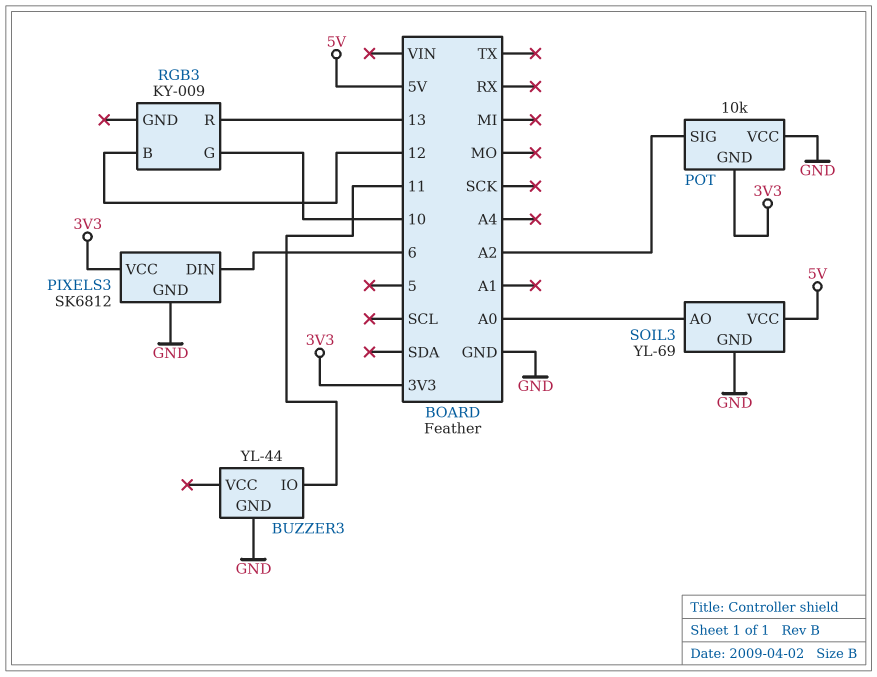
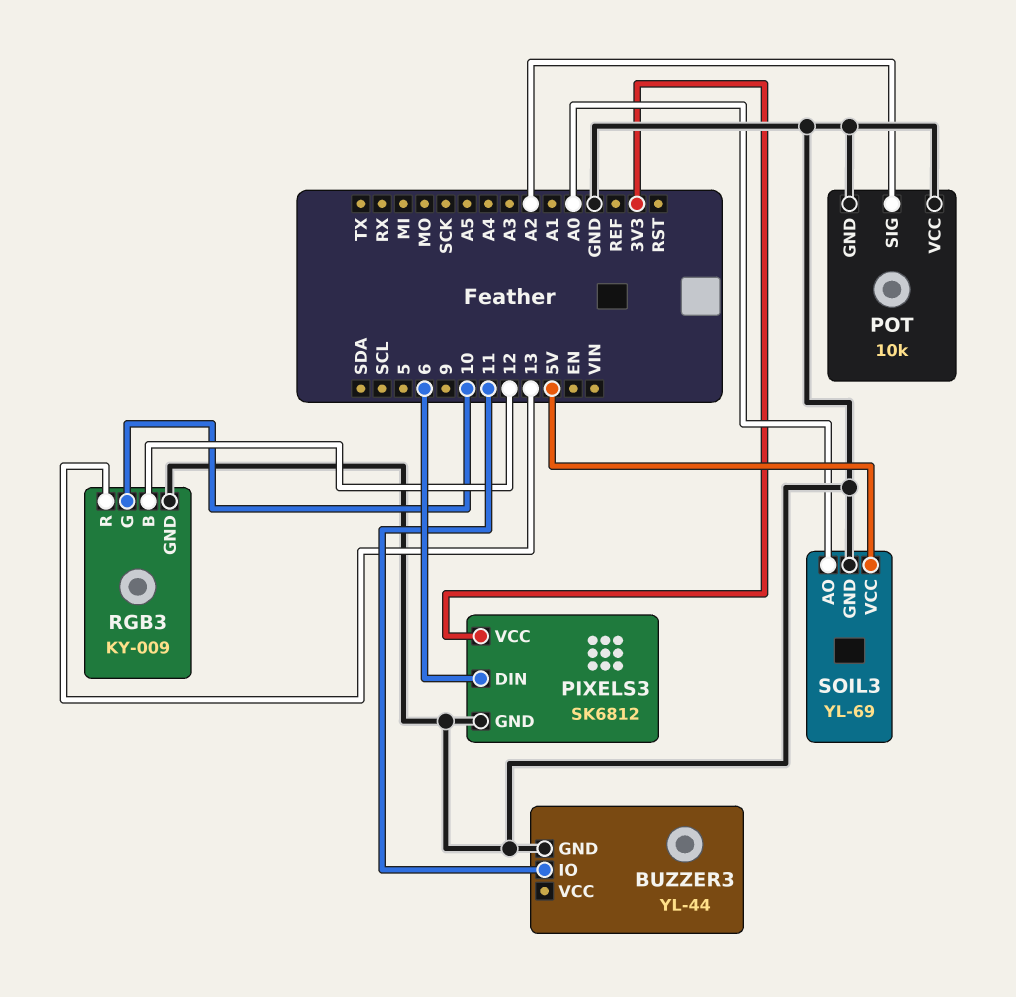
POT pin GND: 3V3 -> GND
RGB3 pin GND: none -> GND

